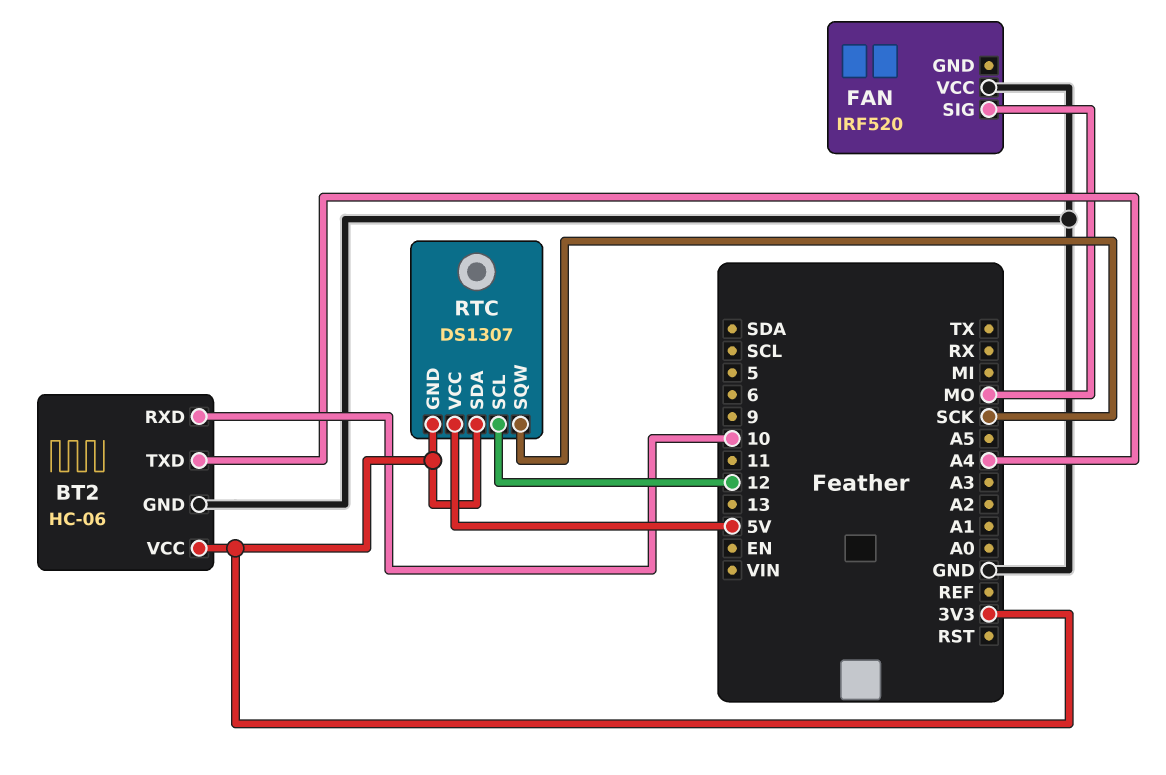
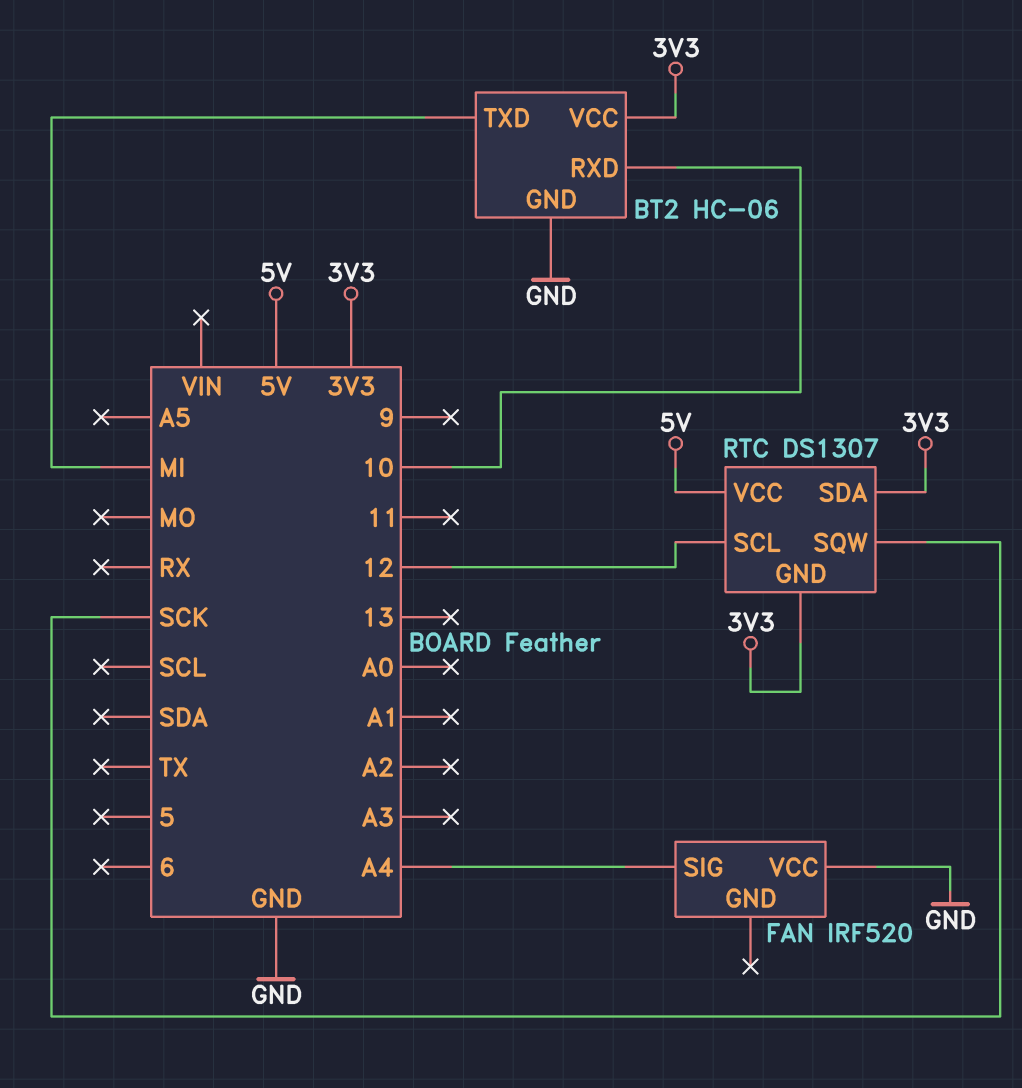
BT2 pin TXD: A4 -> MI
FAN pin SIG: MO -> A4

